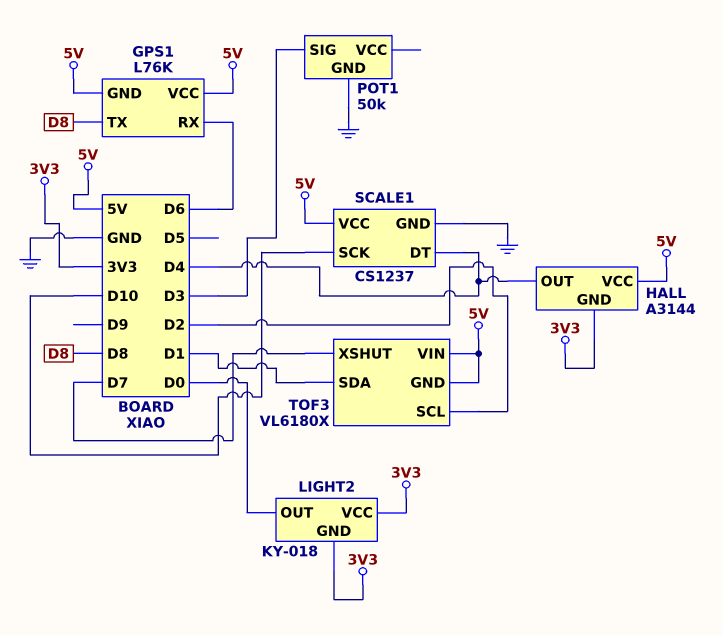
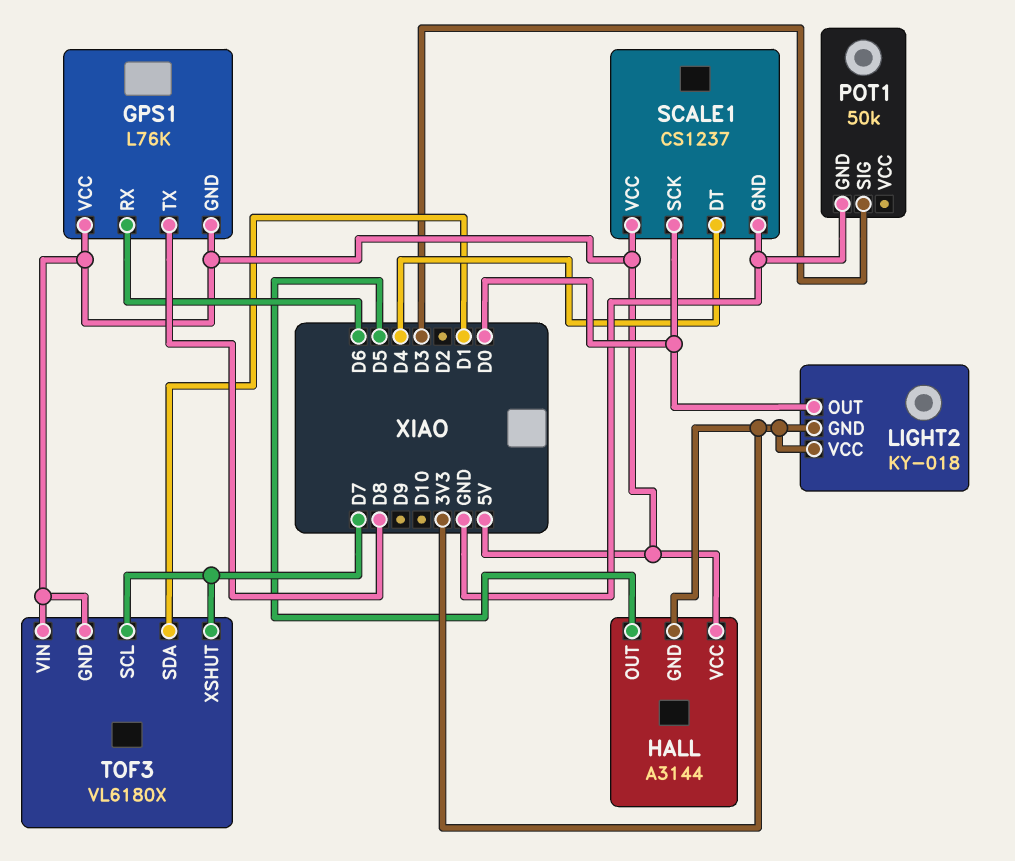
HALL pin OUT: D4 -> D5
SCALE1 pin SCK: D10 -> D0
TOF3 pin SCL: D2 -> D7

